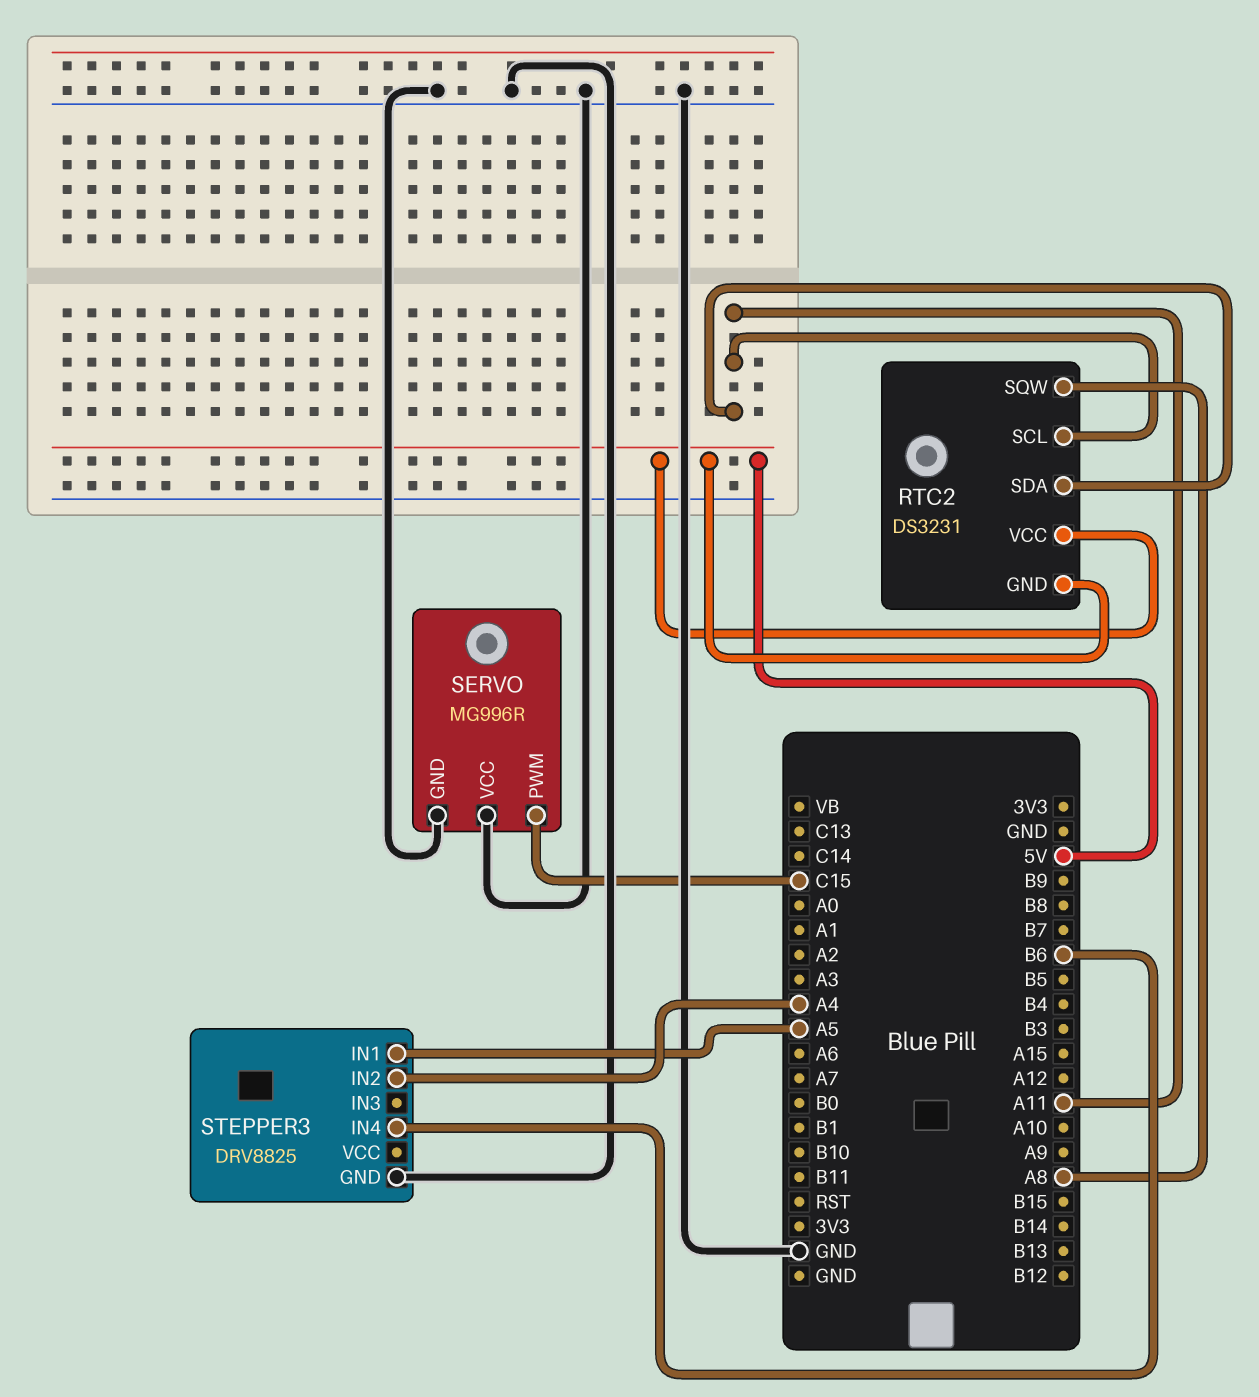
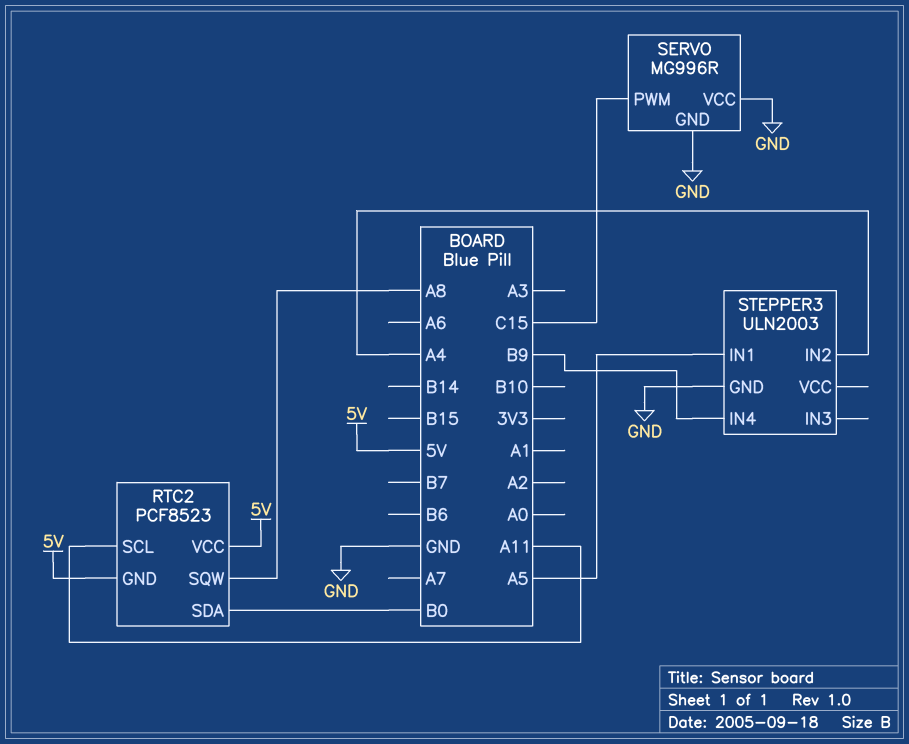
RTC2: DS3231 -> PCF8523
RTC2 pin SDA: A11 -> B0
STEPPER3: DRV8825 -> ULN2003
STEPPER3 pin IN4: B6 -> B9

